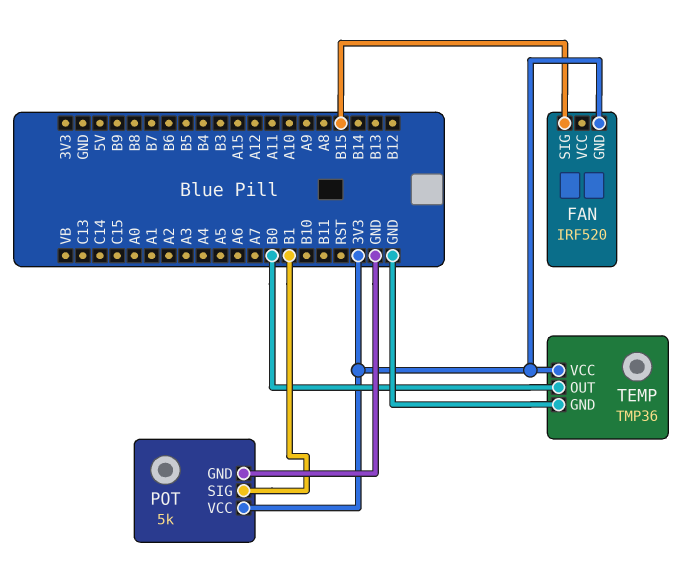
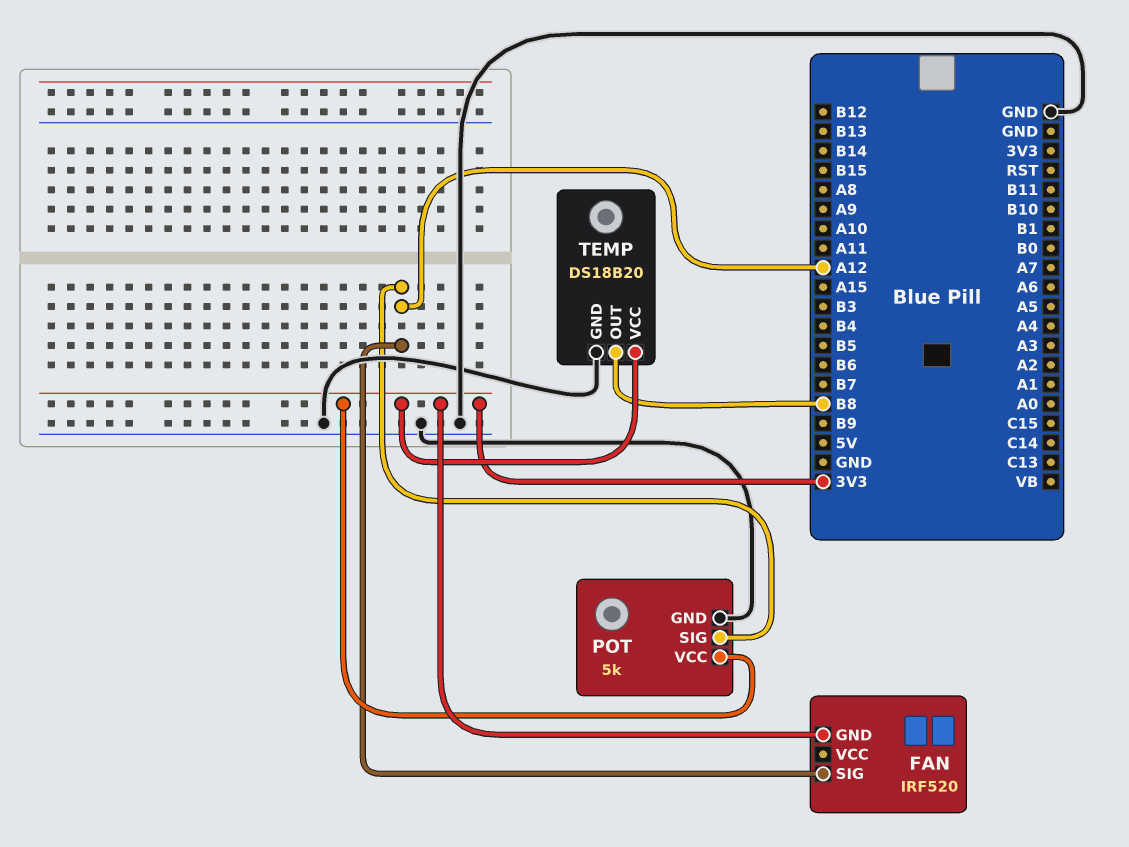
FAN pin SIG: B15 -> A12
POT pin SIG: B1 -> A12
TEMP: TMP36 -> DS18B20
TEMP pin OUT: B0 -> B8

